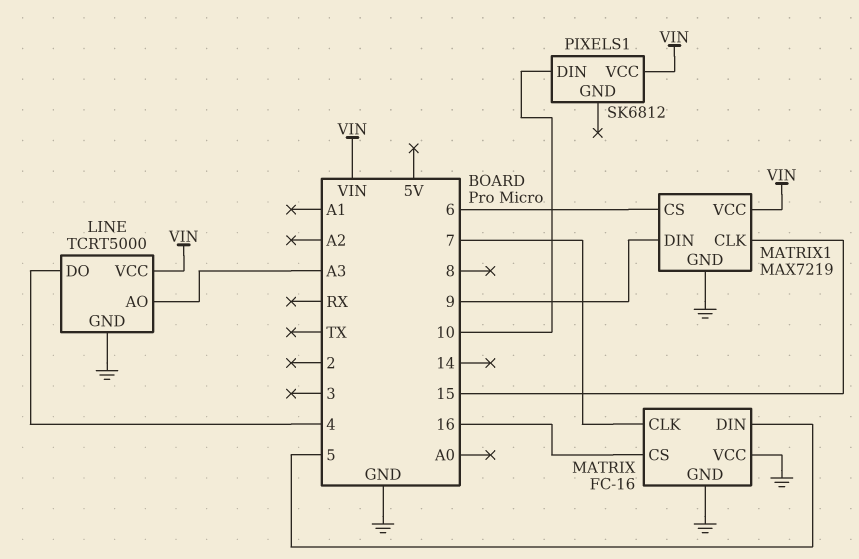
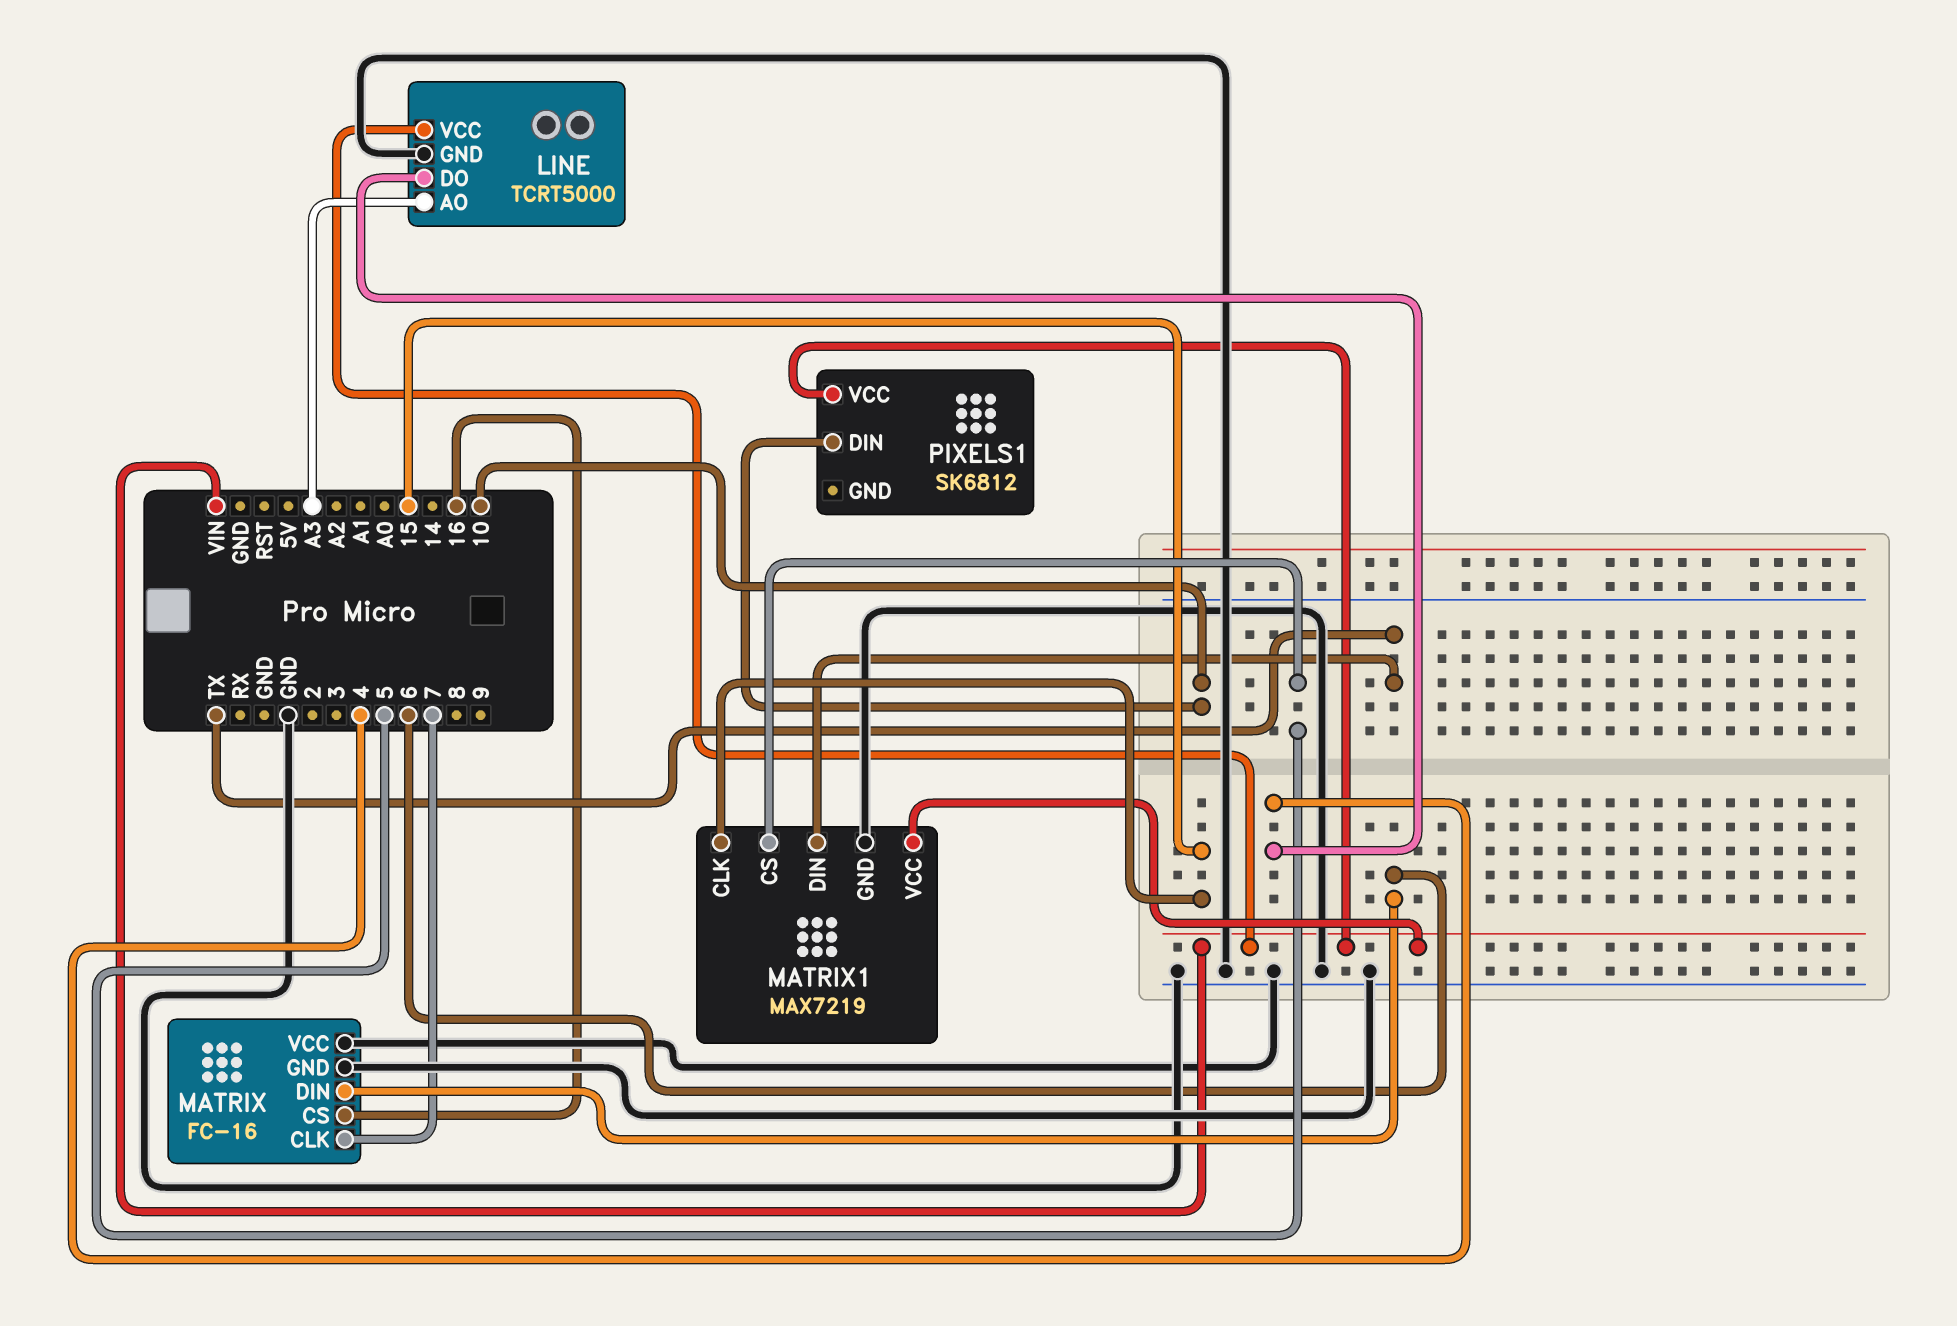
MATRIX pin DIN: 5 -> 6
MATRIX1 pin CS: 6 -> 5
MATRIX1 pin DIN: 9 -> TX

